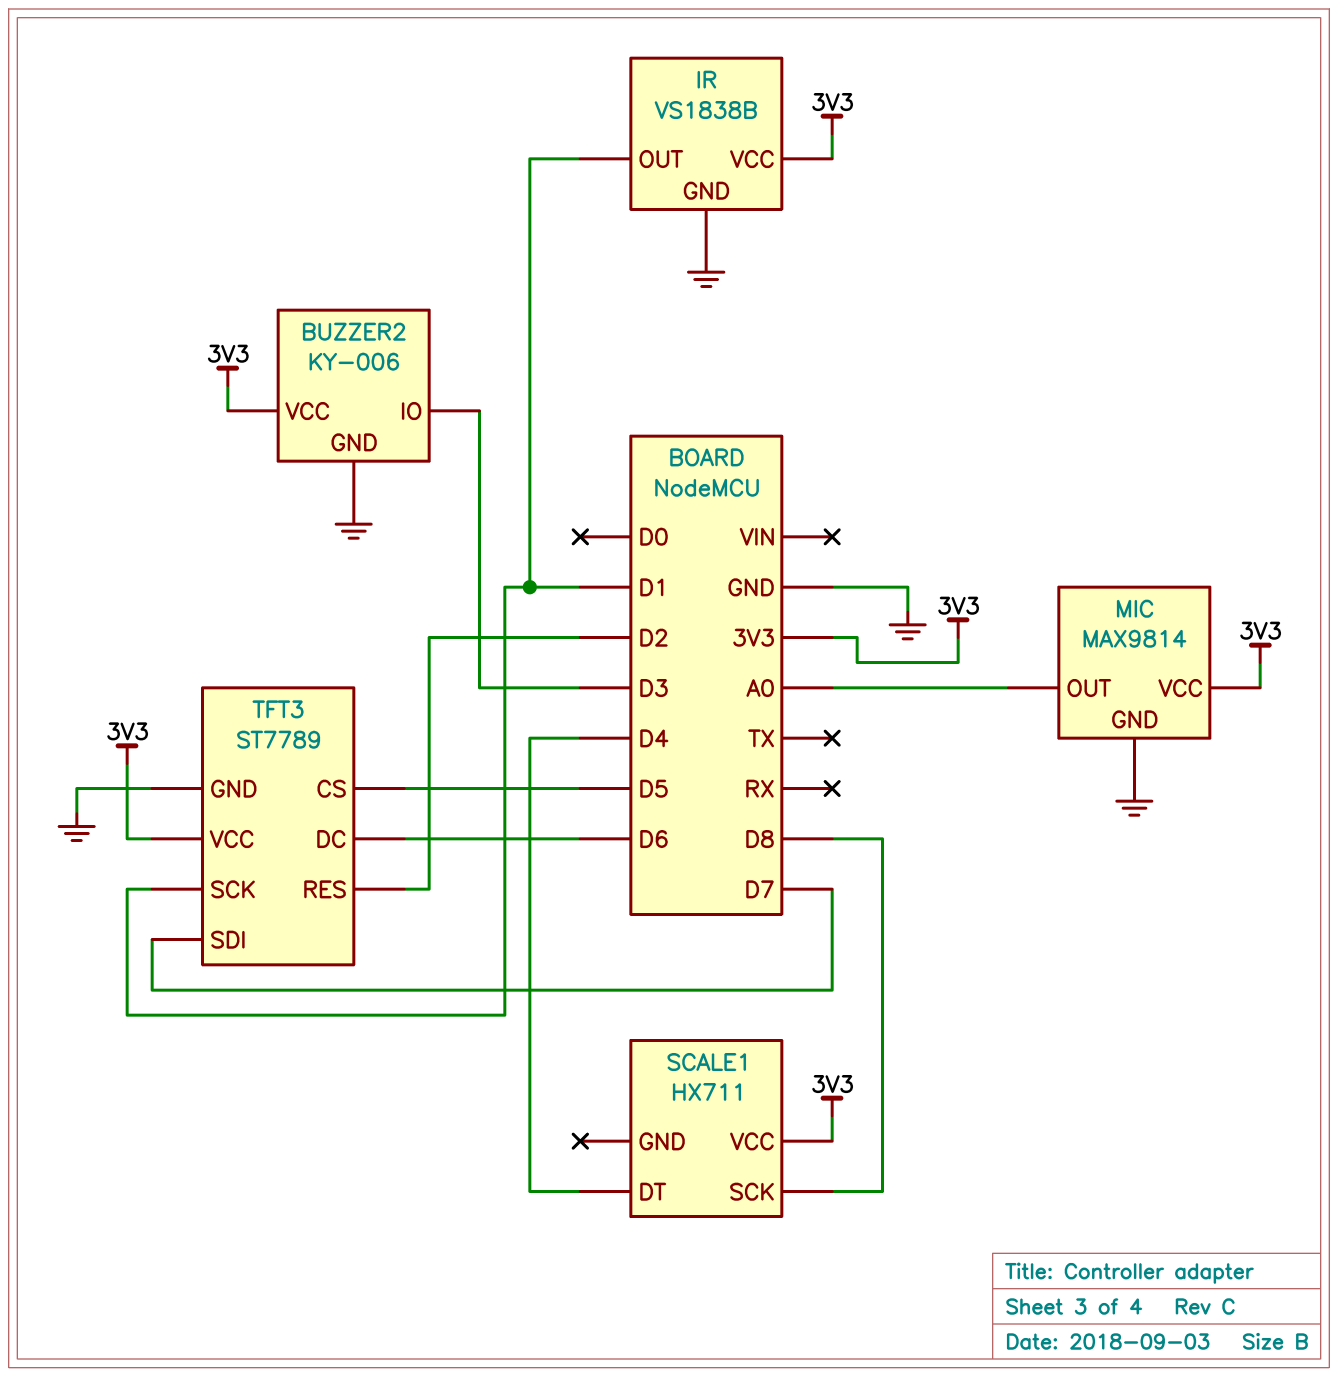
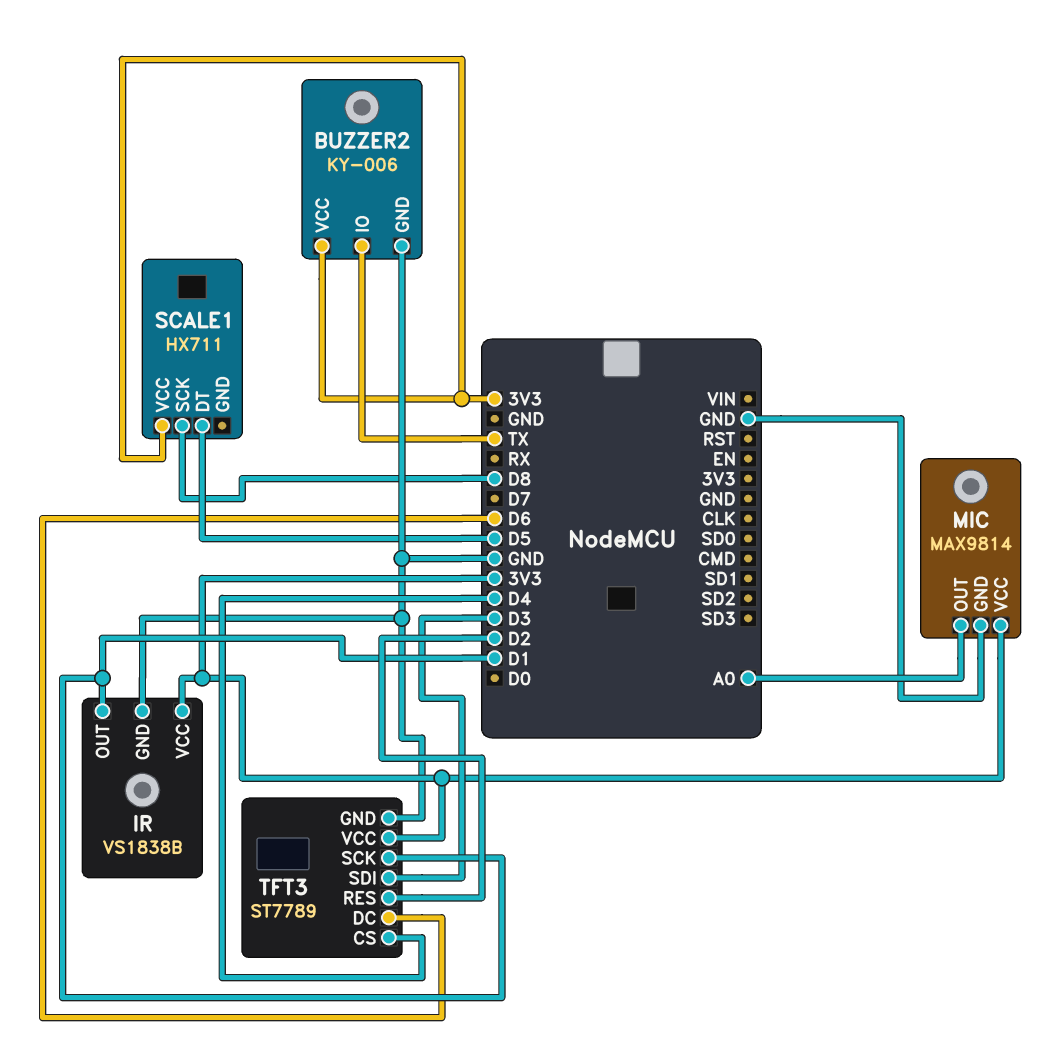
BUZZER2 pin IO: D3 -> TX
SCALE1 pin DT: D4 -> D5
TFT3 pin CS: D5 -> D4
TFT3 pin SDI: D7 -> D3

